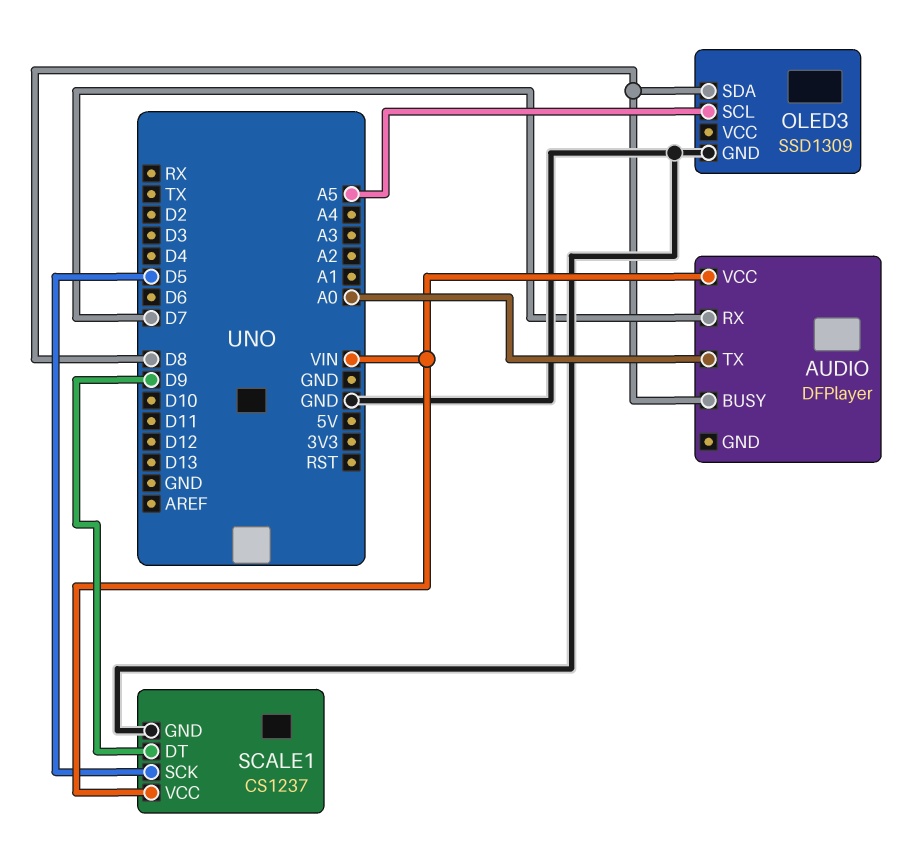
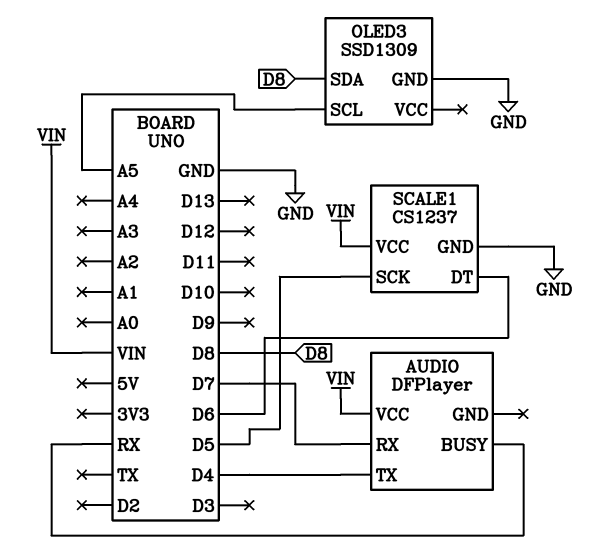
AUDIO pin BUSY: D8 -> RX
AUDIO pin TX: A0 -> D4
SCALE1 pin DT: D9 -> D6

